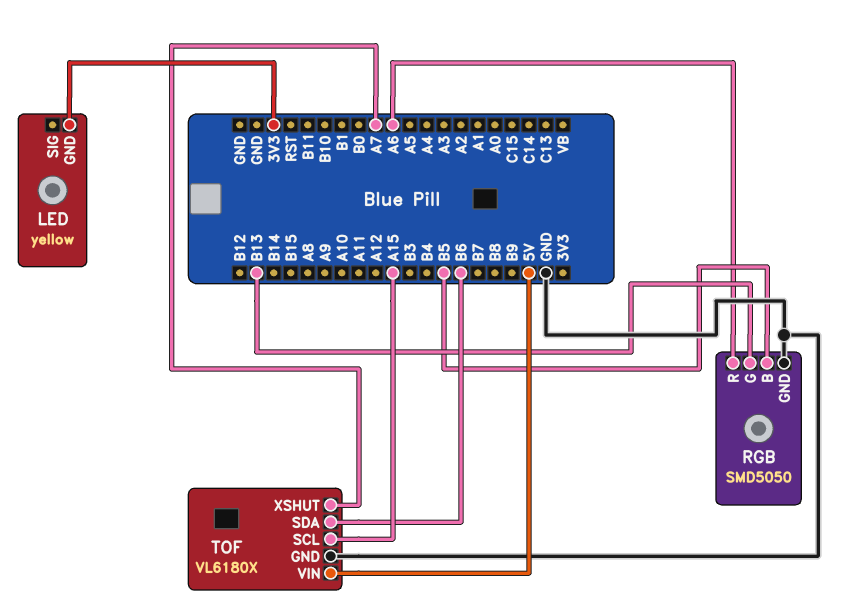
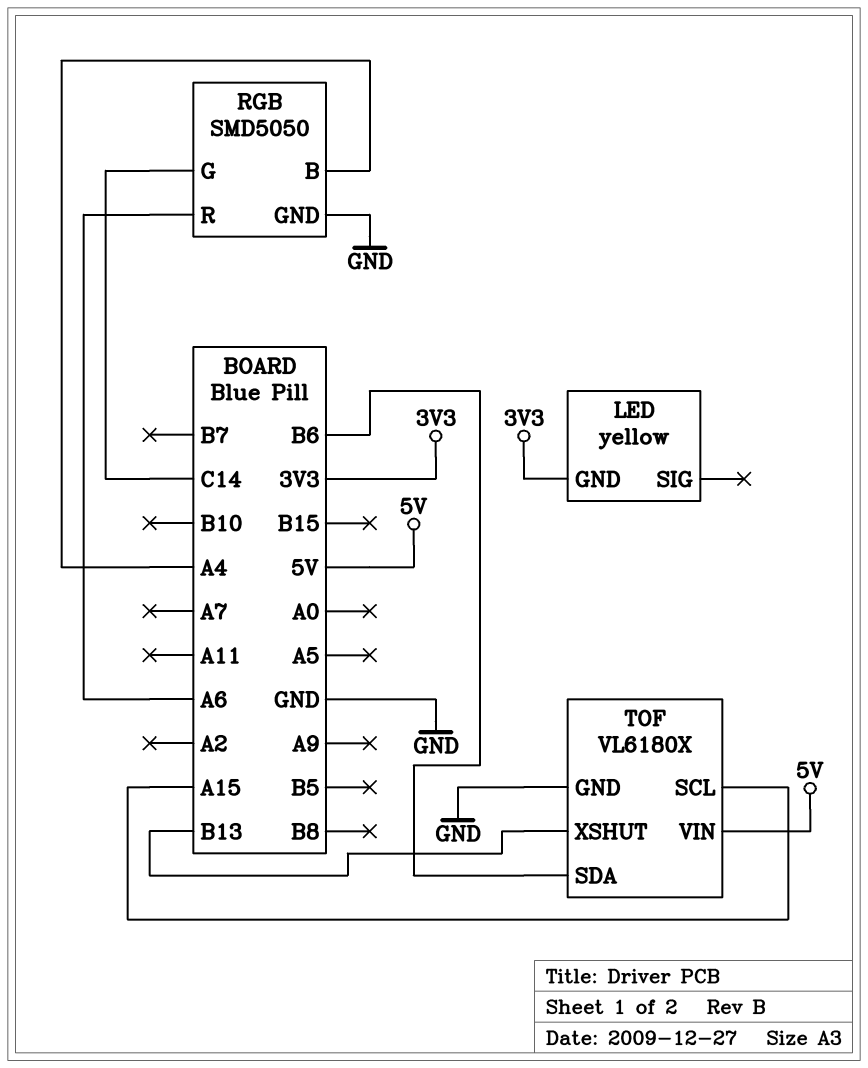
RGB pin B: B5 -> A4
RGB pin G: B13 -> C14
TOF pin XSHUT: A7 -> B13

